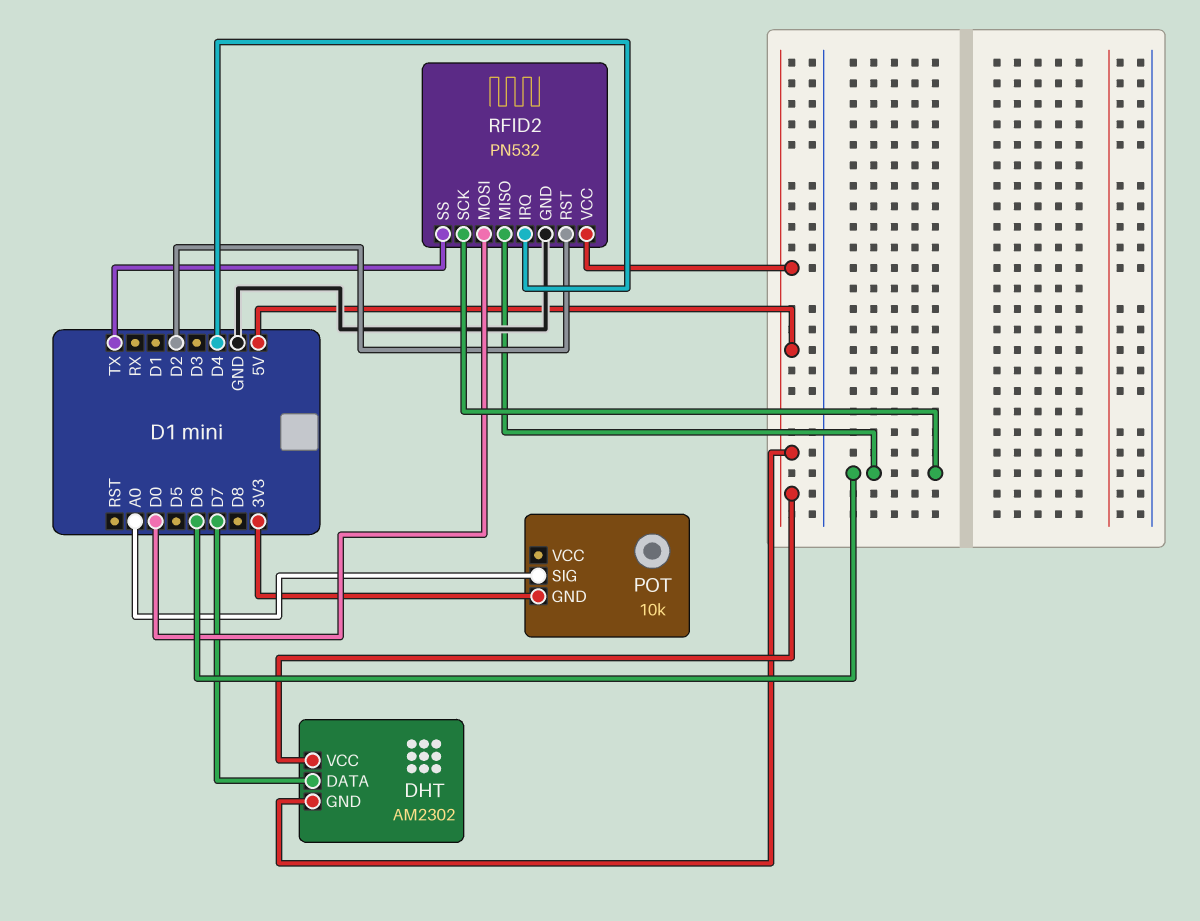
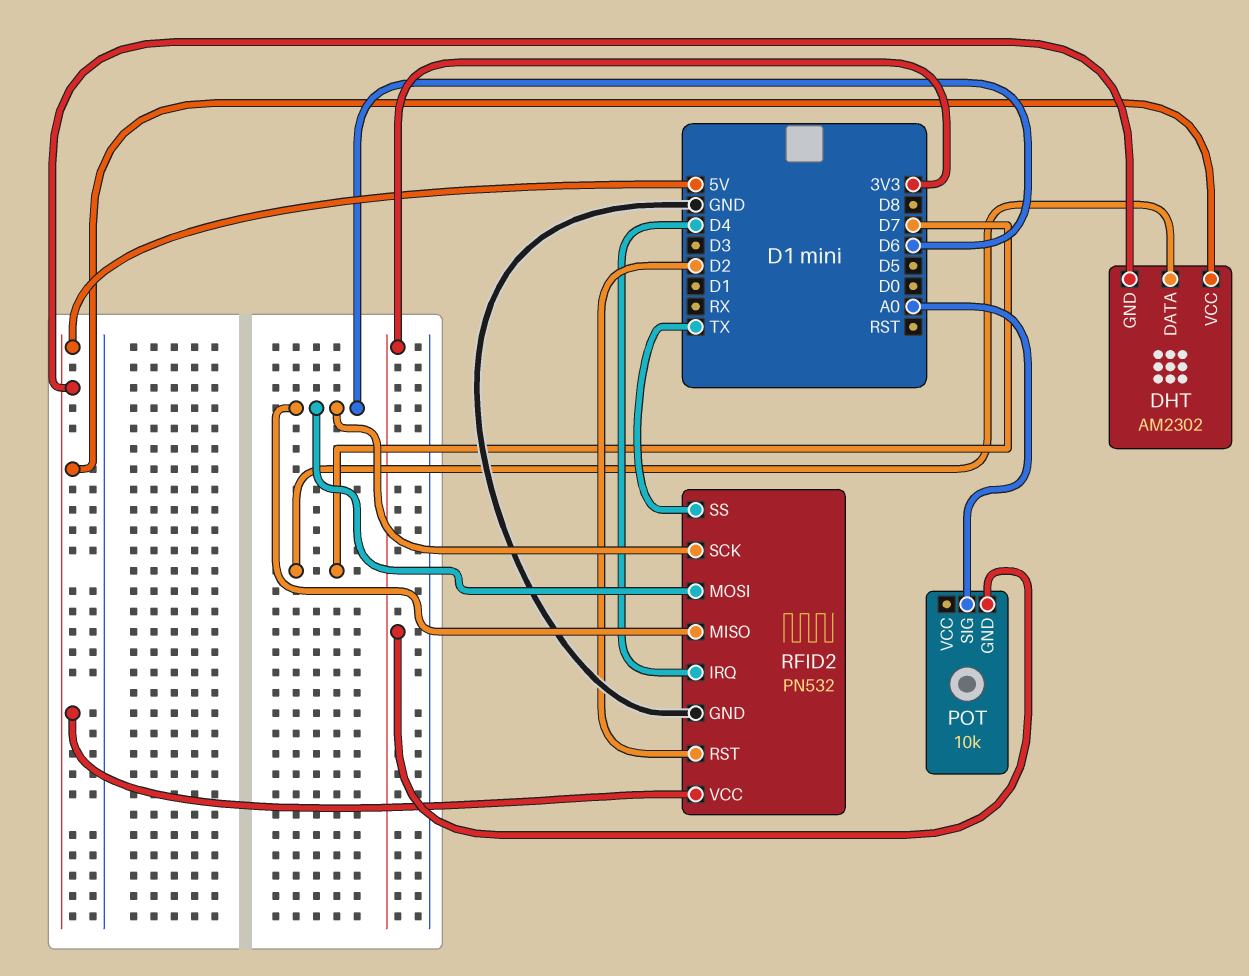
RFID2 pin MOSI: D0 -> D6

